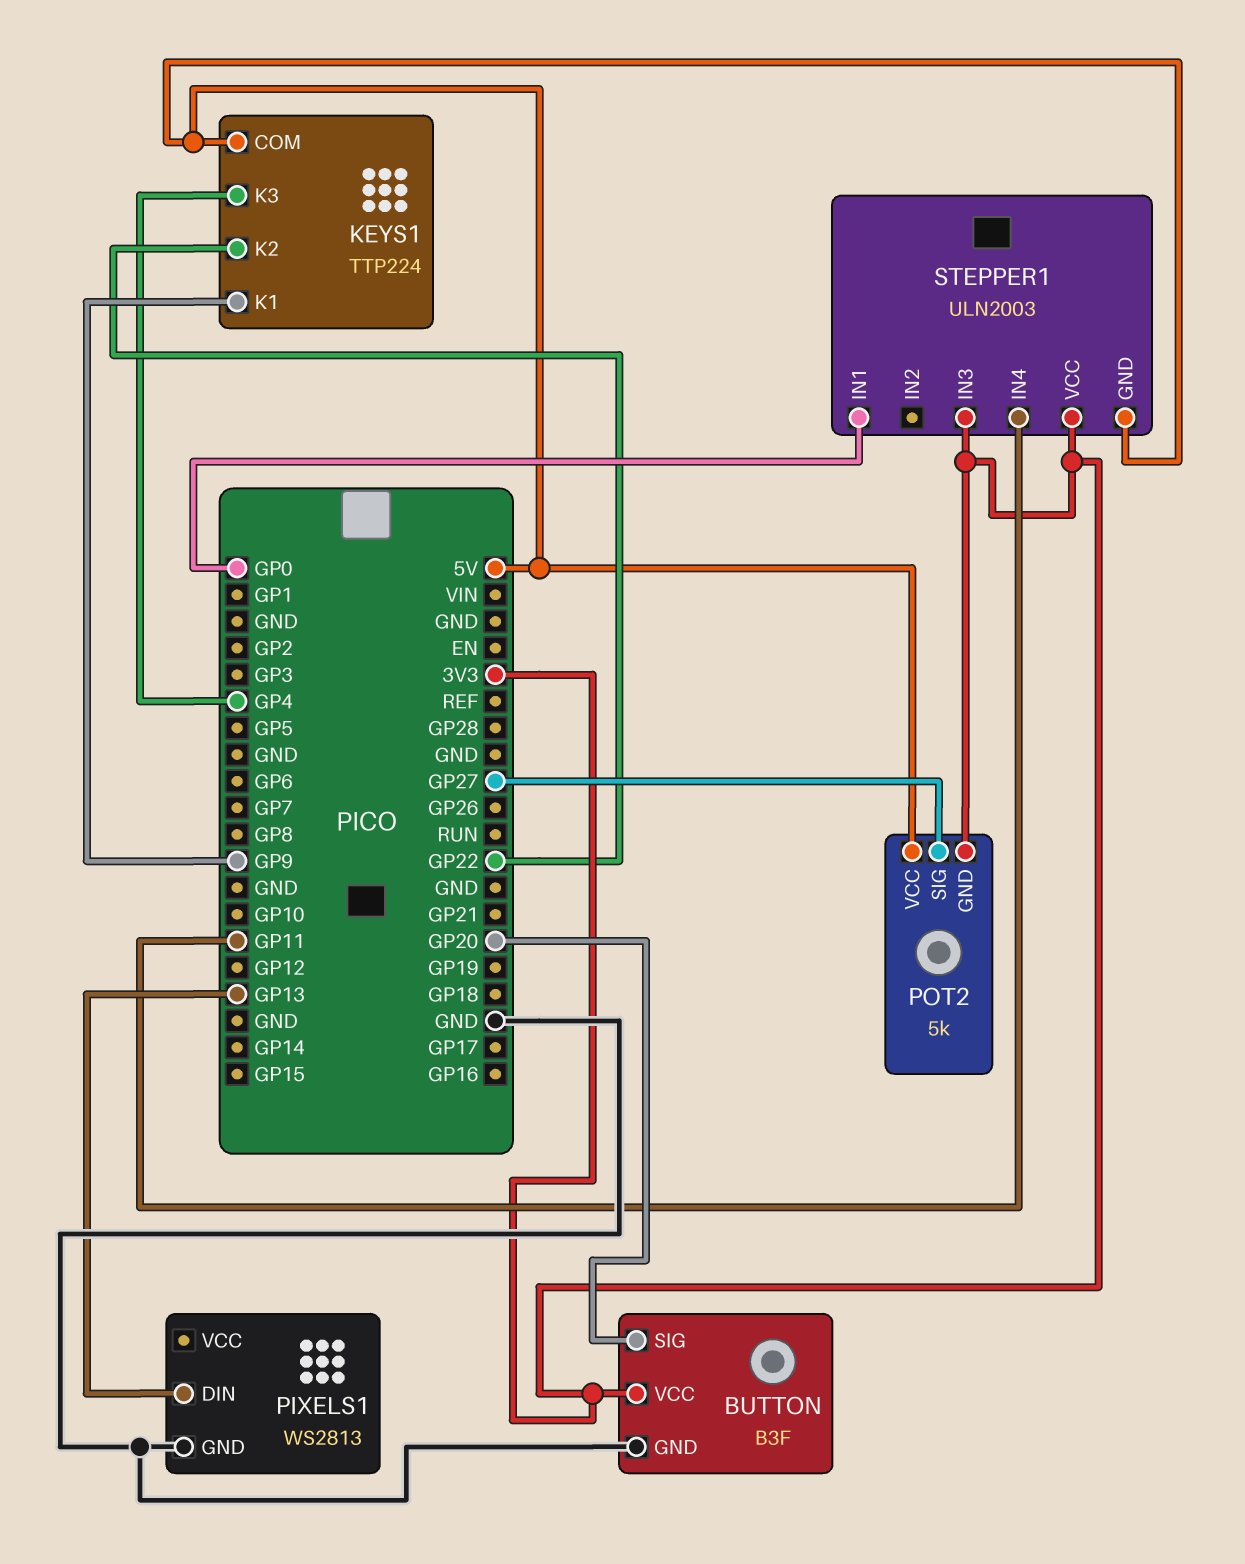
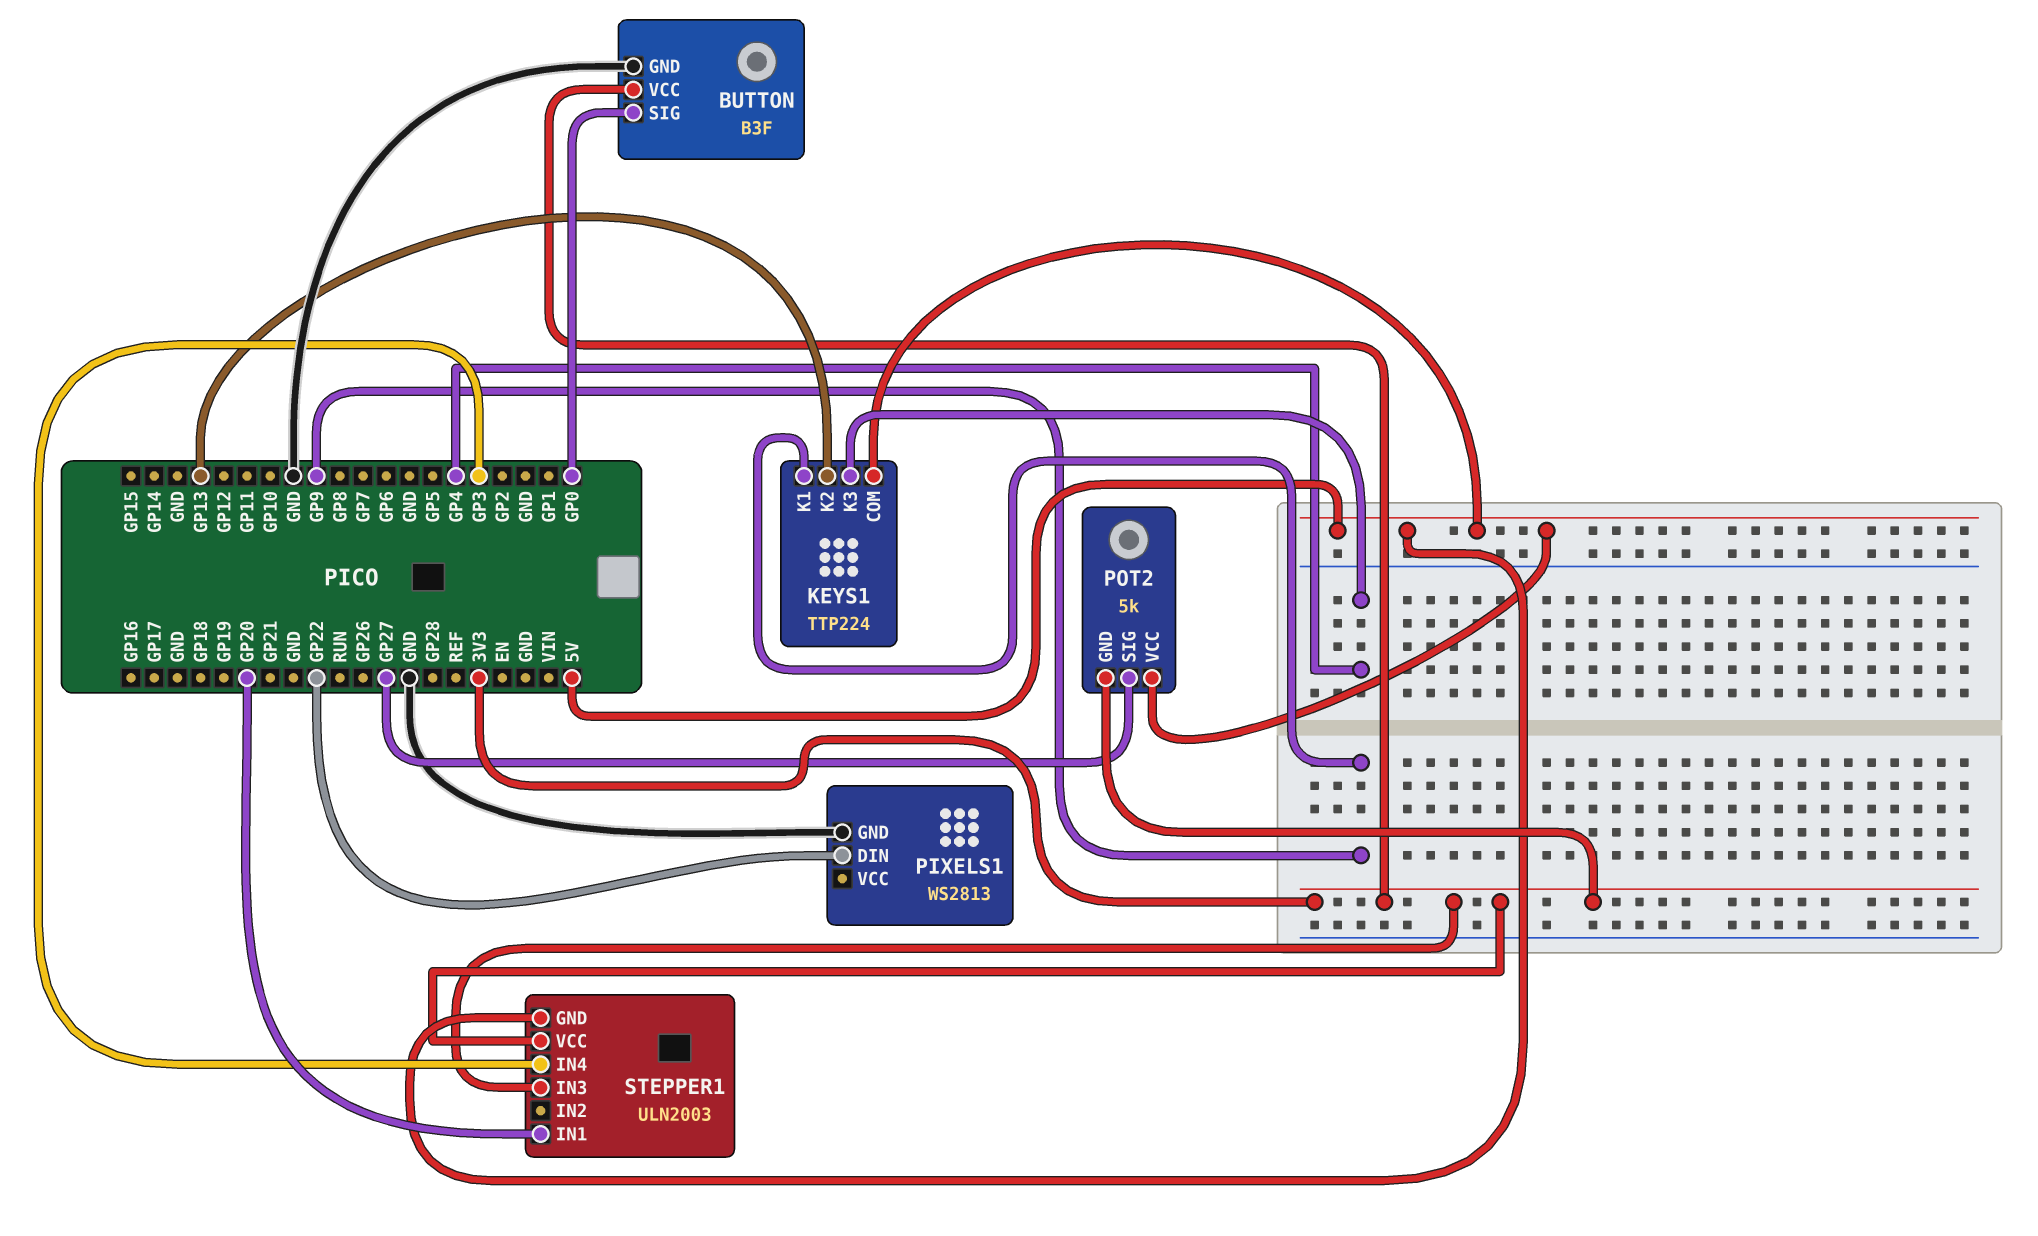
BUTTON pin SIG: GP20 -> GP0
KEYS1 pin K2: GP22 -> GP13
PIXELS1 pin DIN: GP13 -> GP22
STEPPER1 pin IN1: GP0 -> GP20
STEPPER1 pin IN4: GP11 -> GP3

